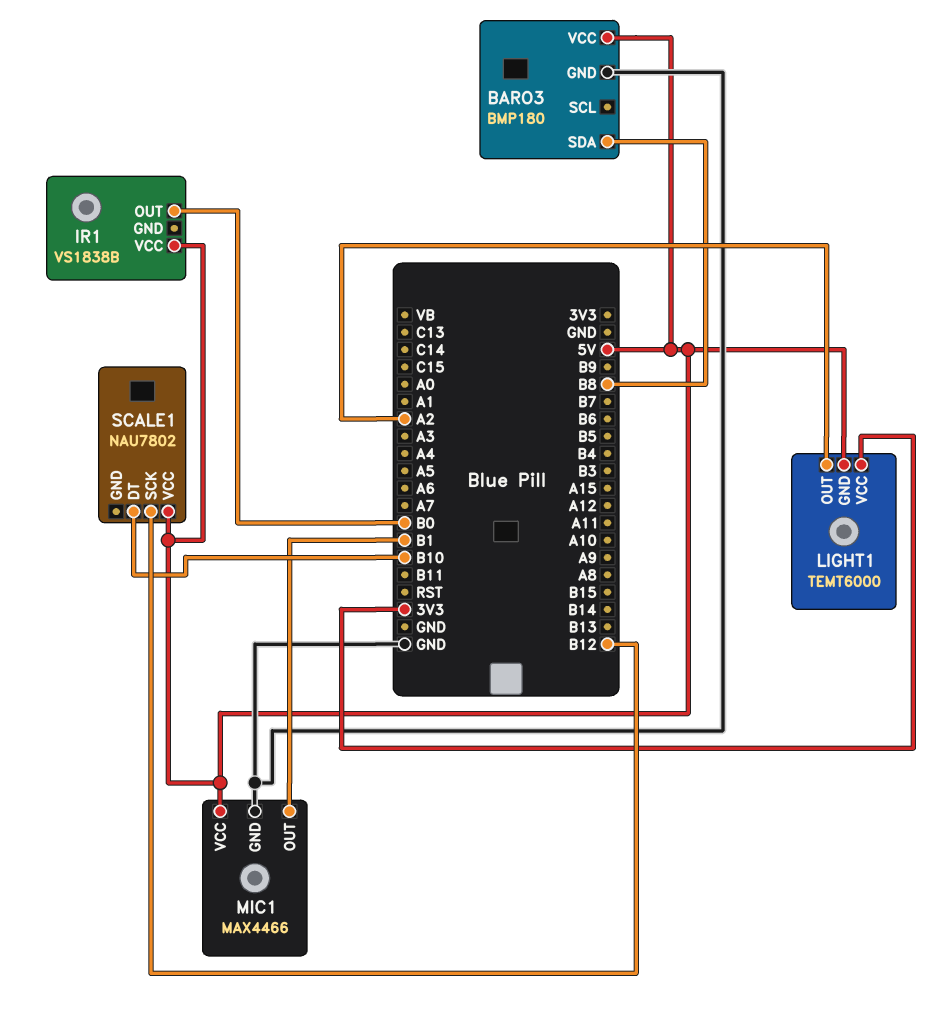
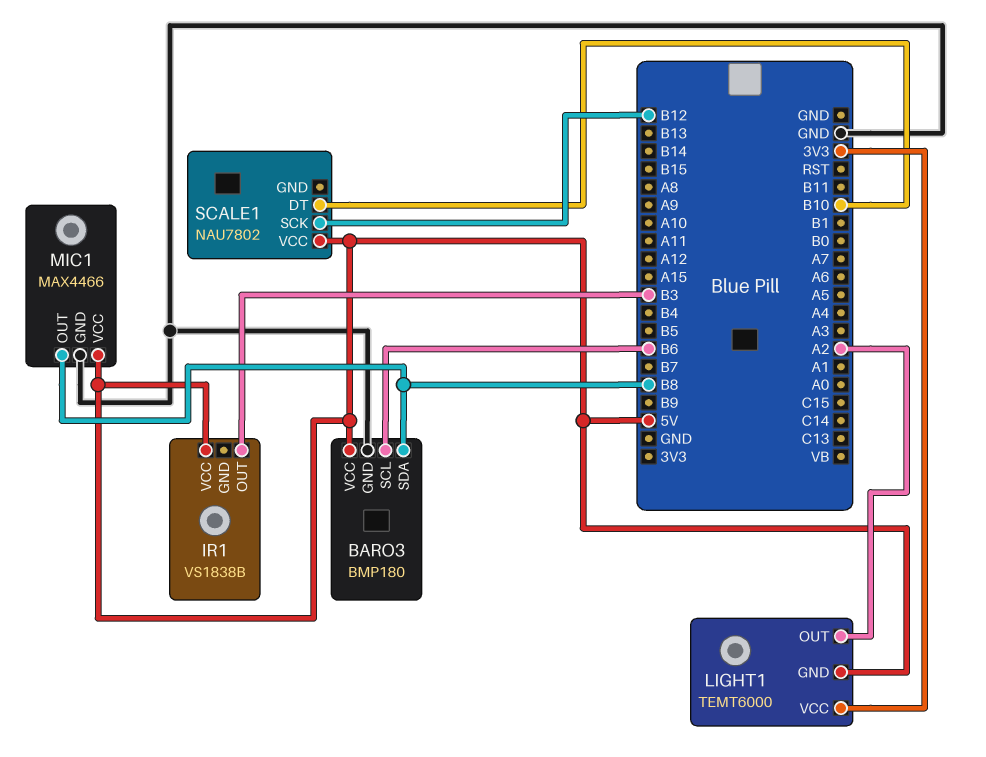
BARO3 pin SCL: none -> B6
IR1 pin OUT: B0 -> B3
MIC1 pin OUT: B1 -> B8

